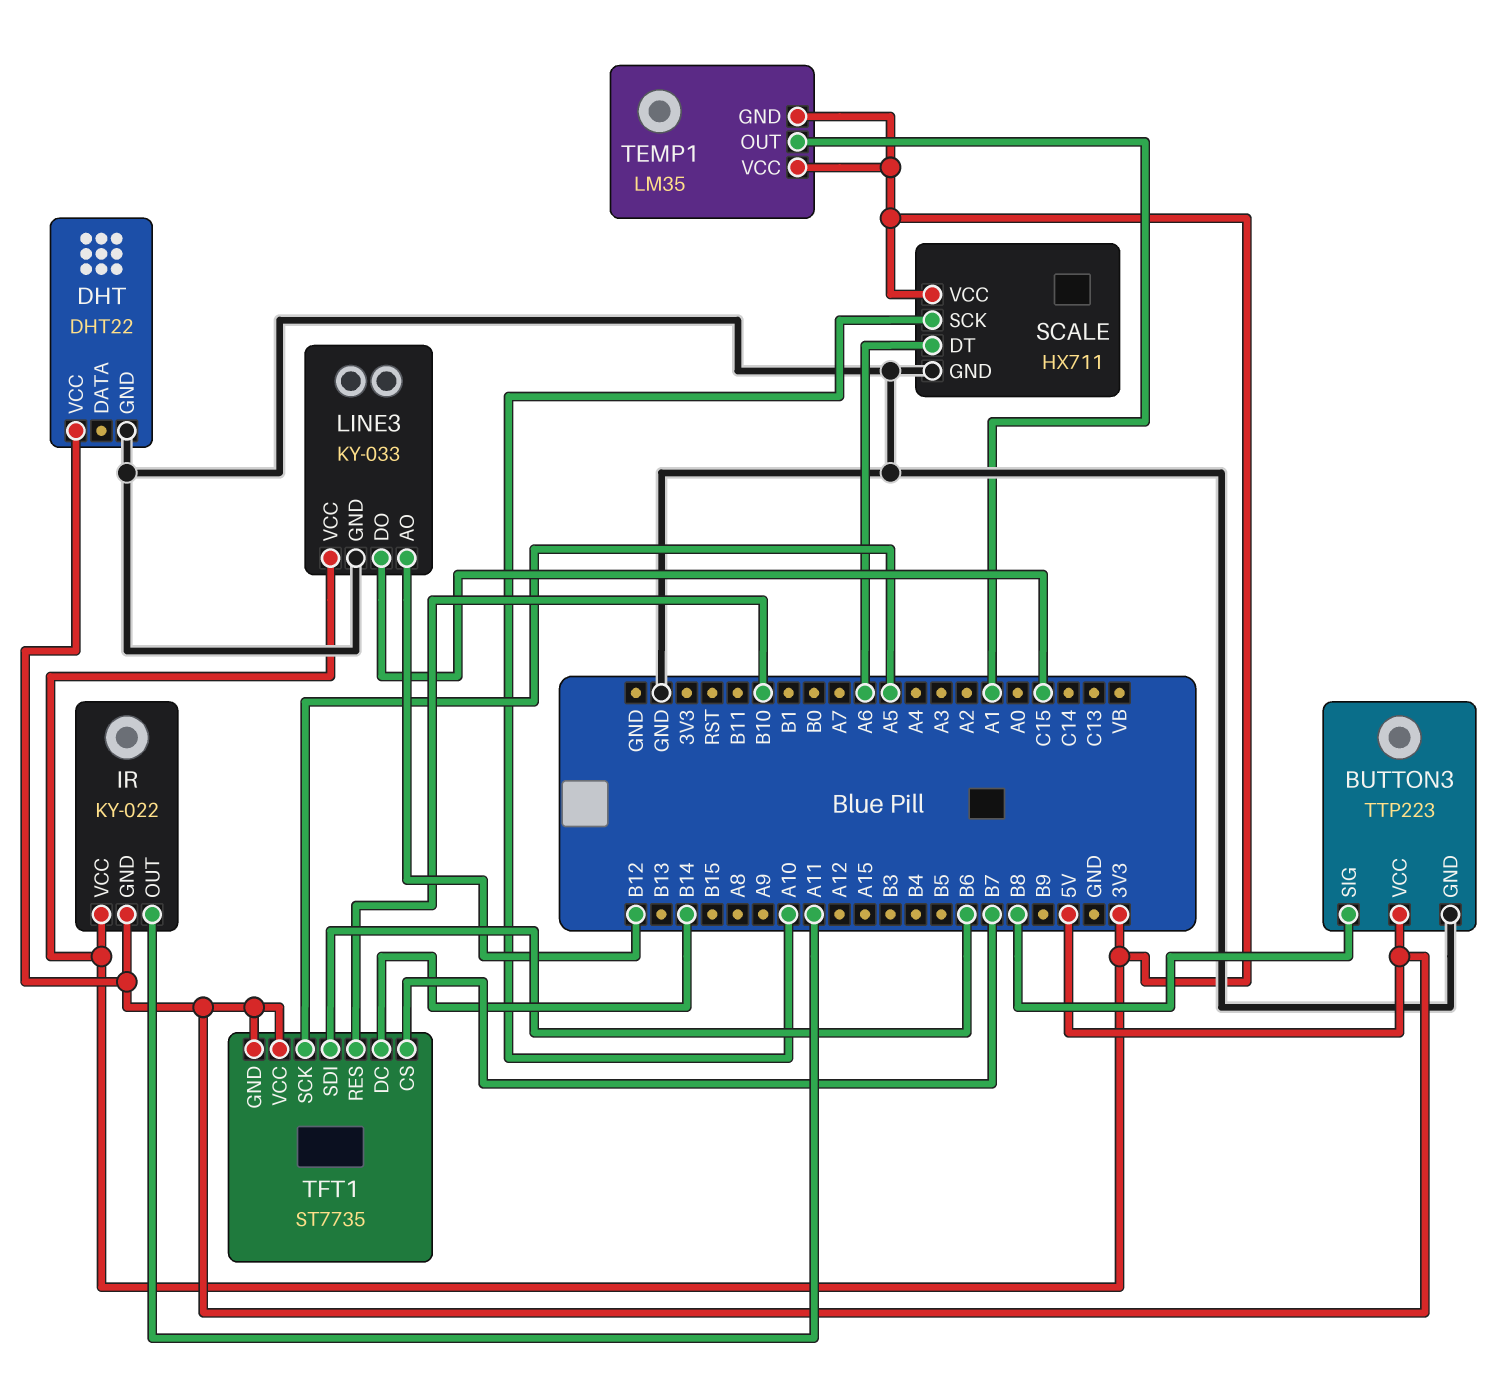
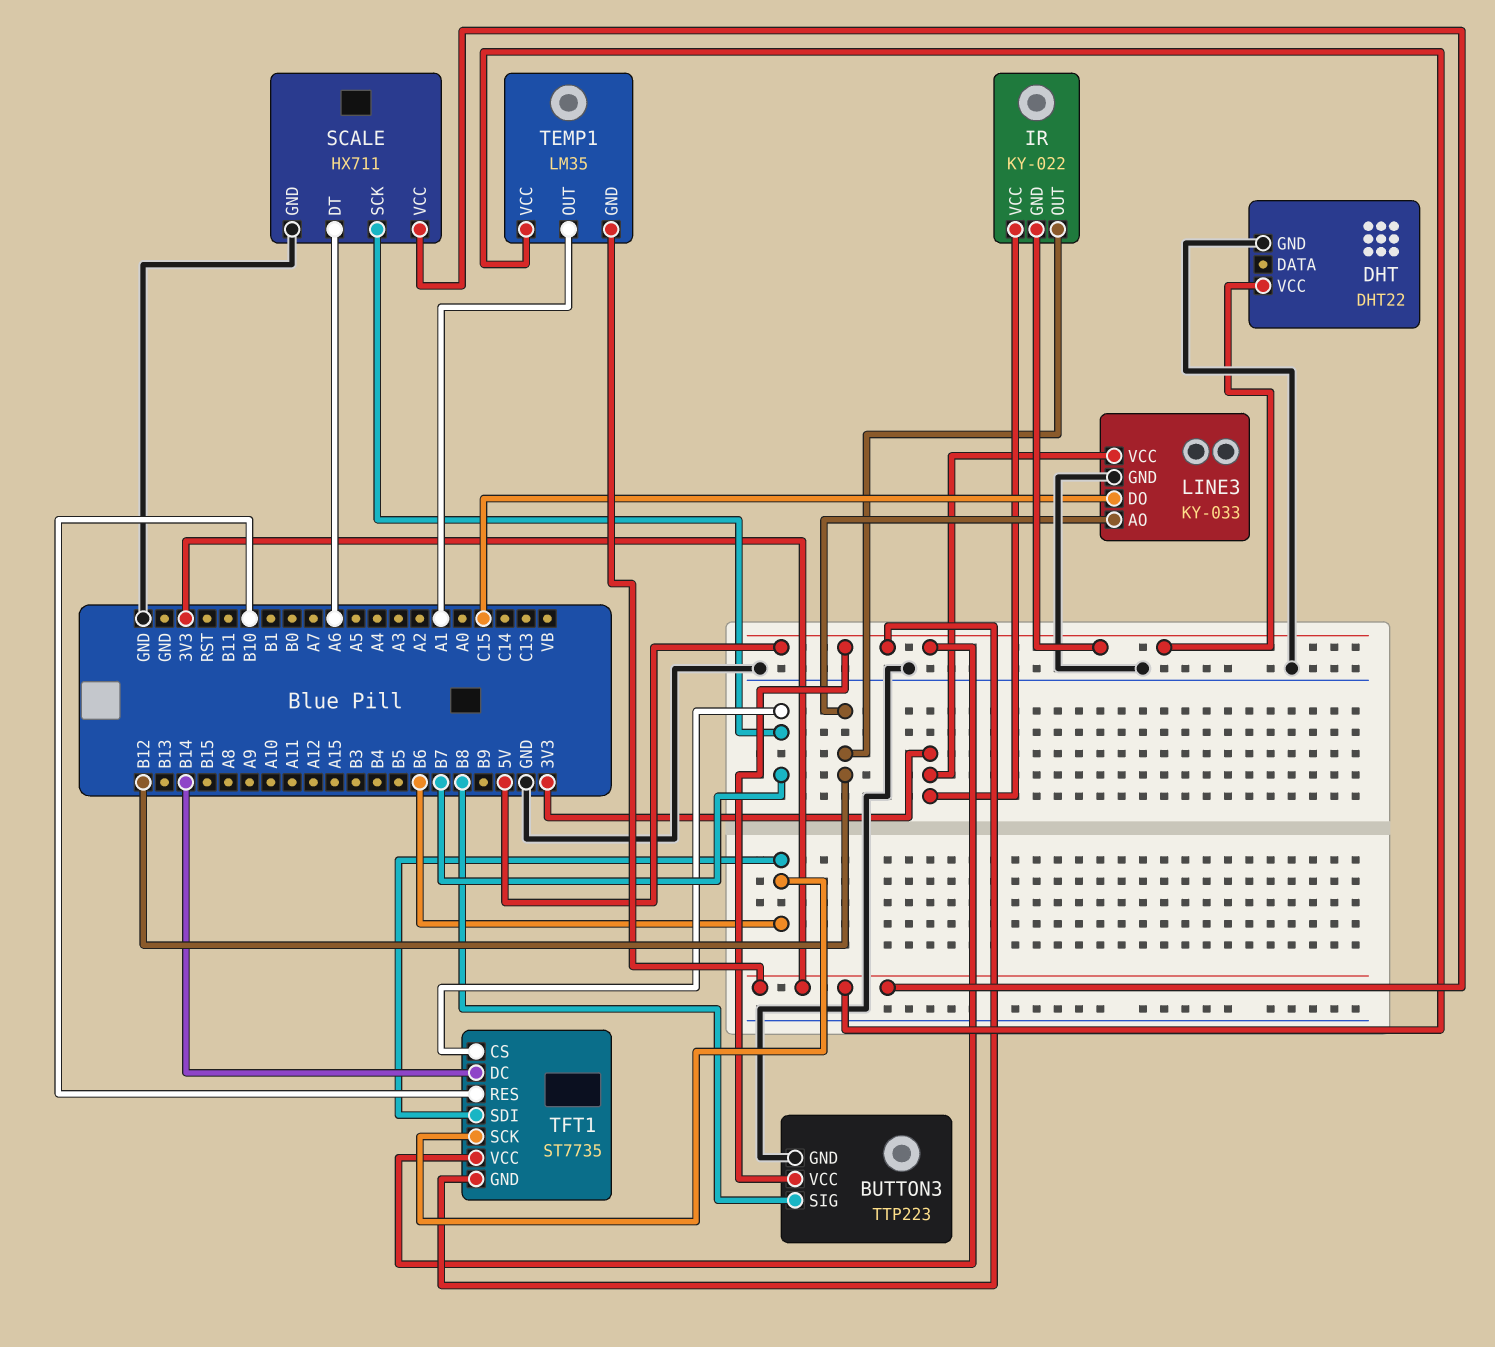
IR pin OUT: A11 -> B12
SCALE pin SCK: A10 -> B7
TFT1 pin SCK: A5 -> B6

